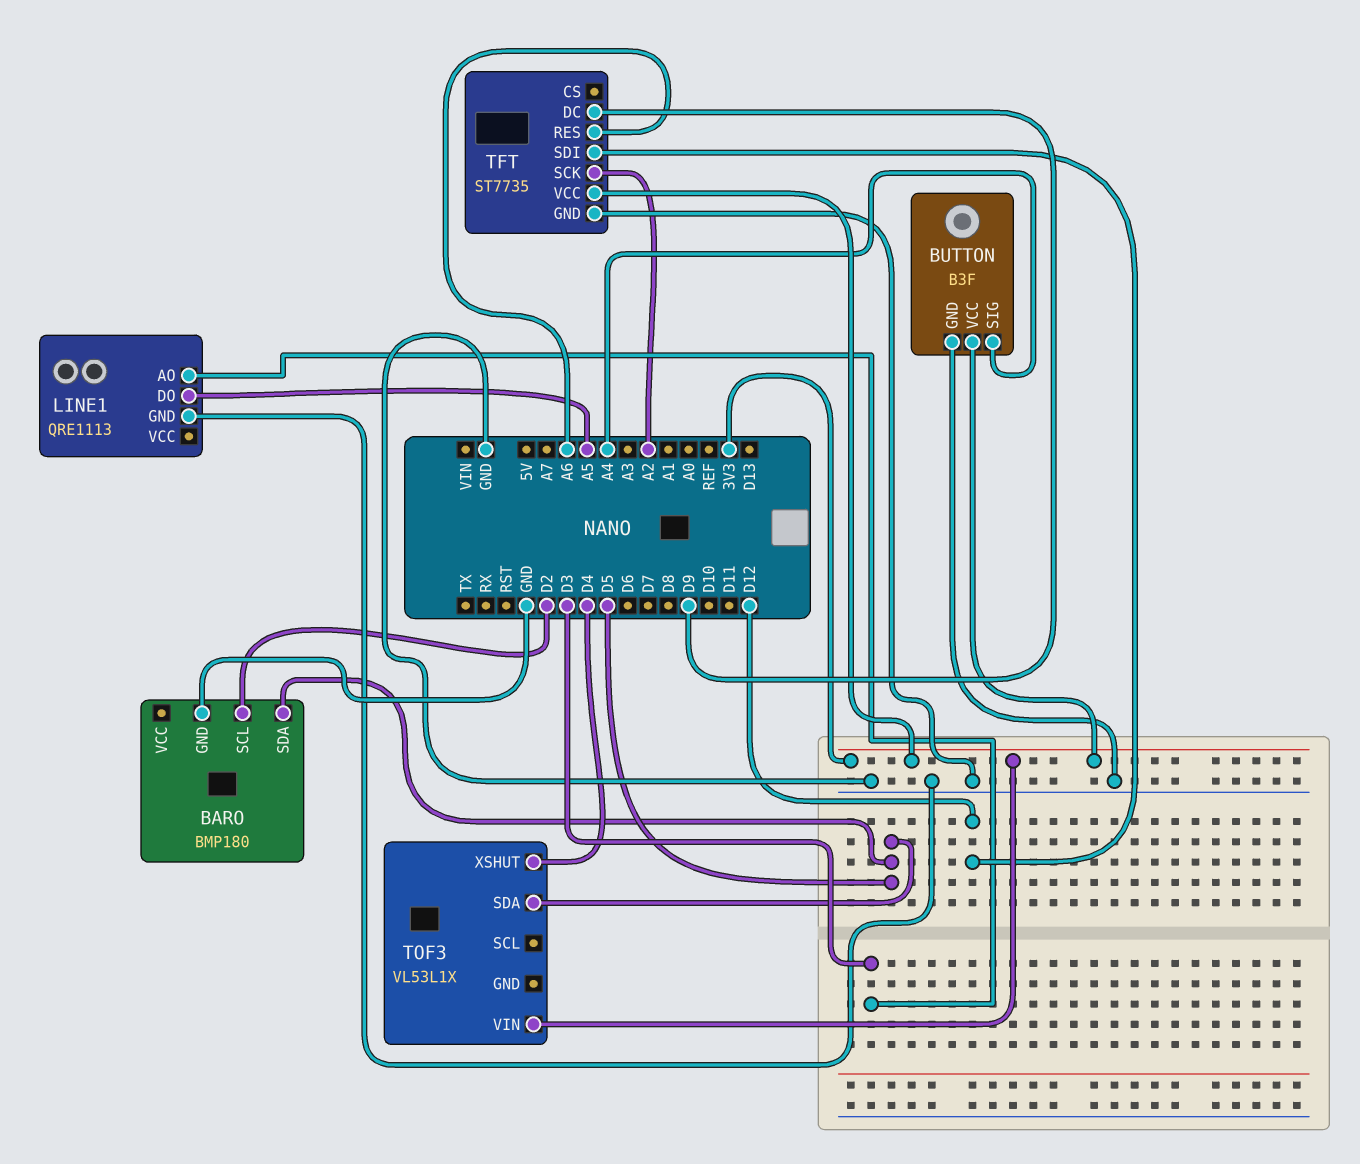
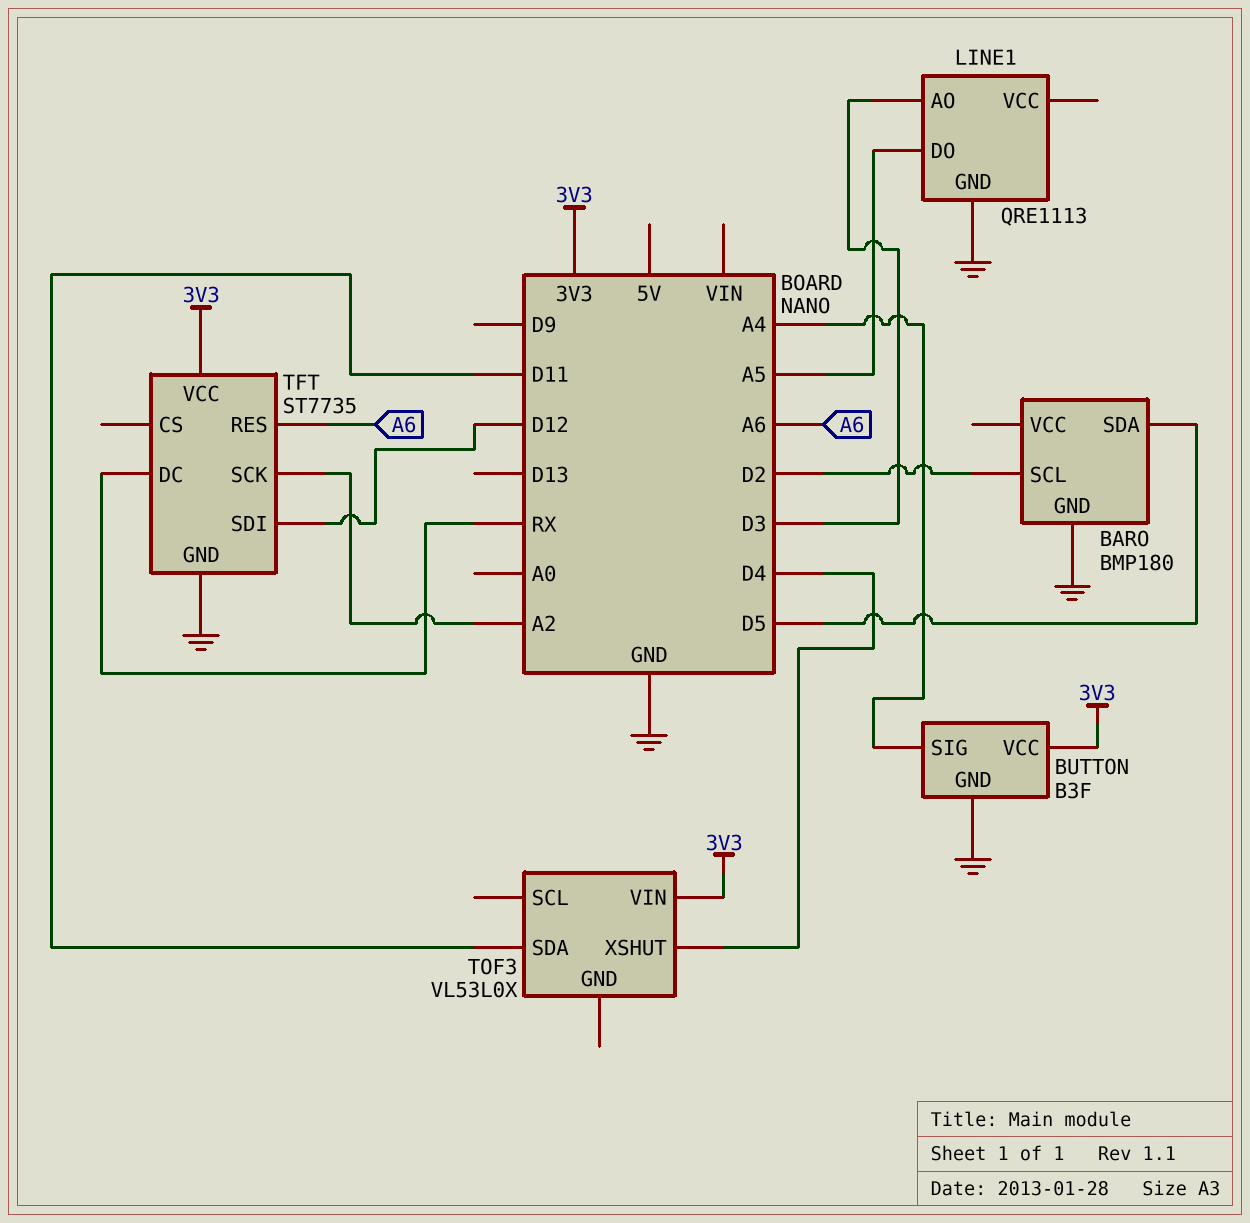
TFT pin DC: D9 -> RX
TOF3: VL53L1X -> VL53L0X
TOF3 pin SDA: D5 -> D11

